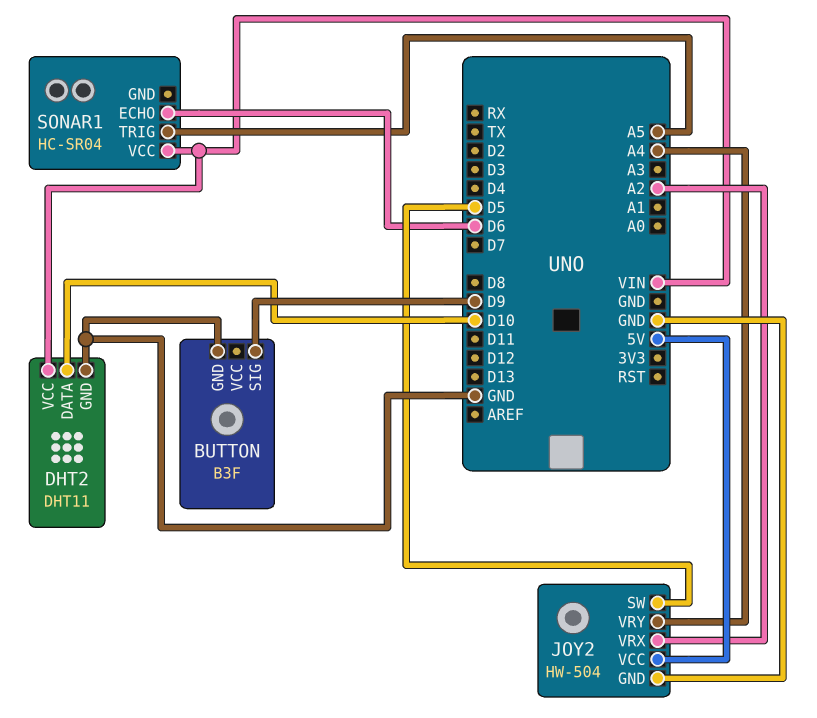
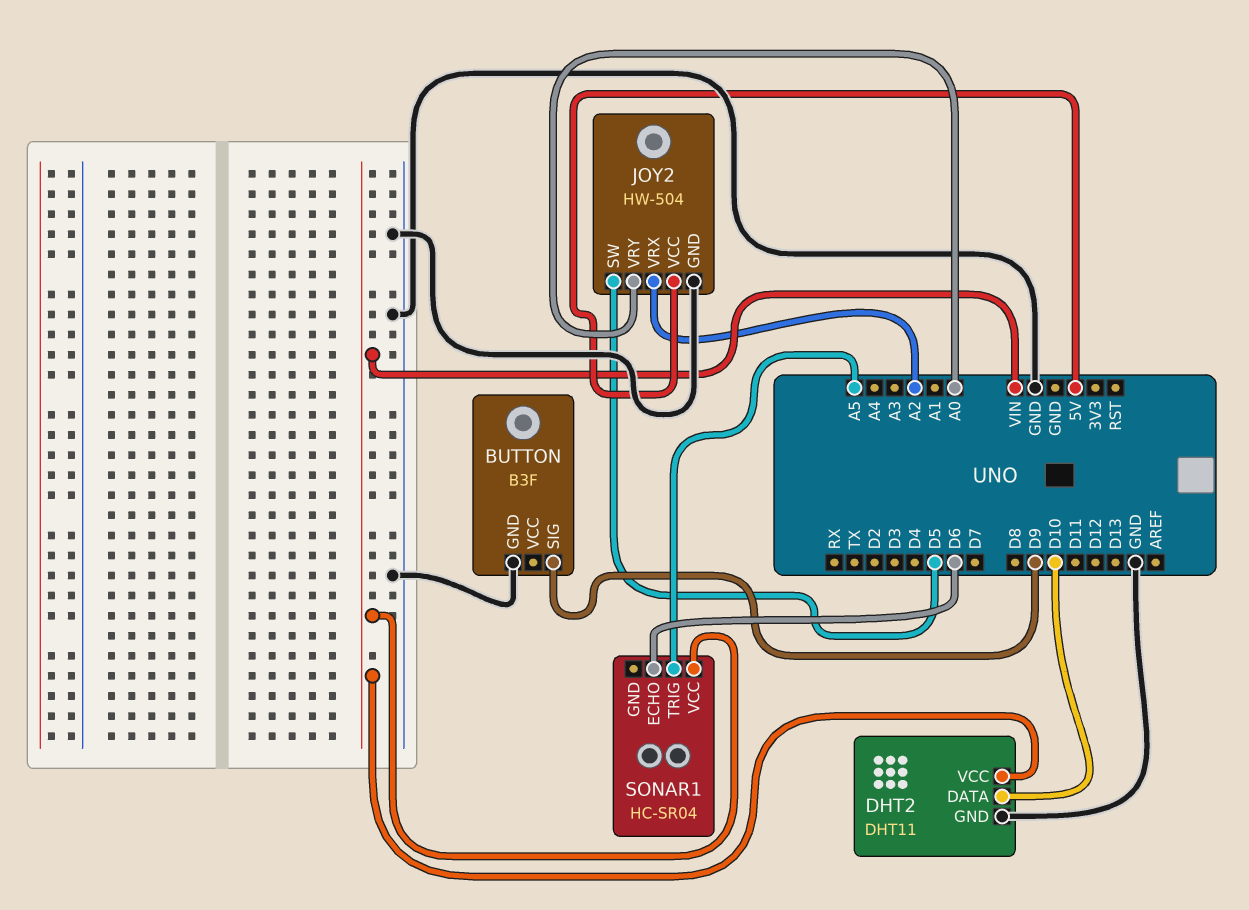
JOY2 pin VRY: A4 -> A0

